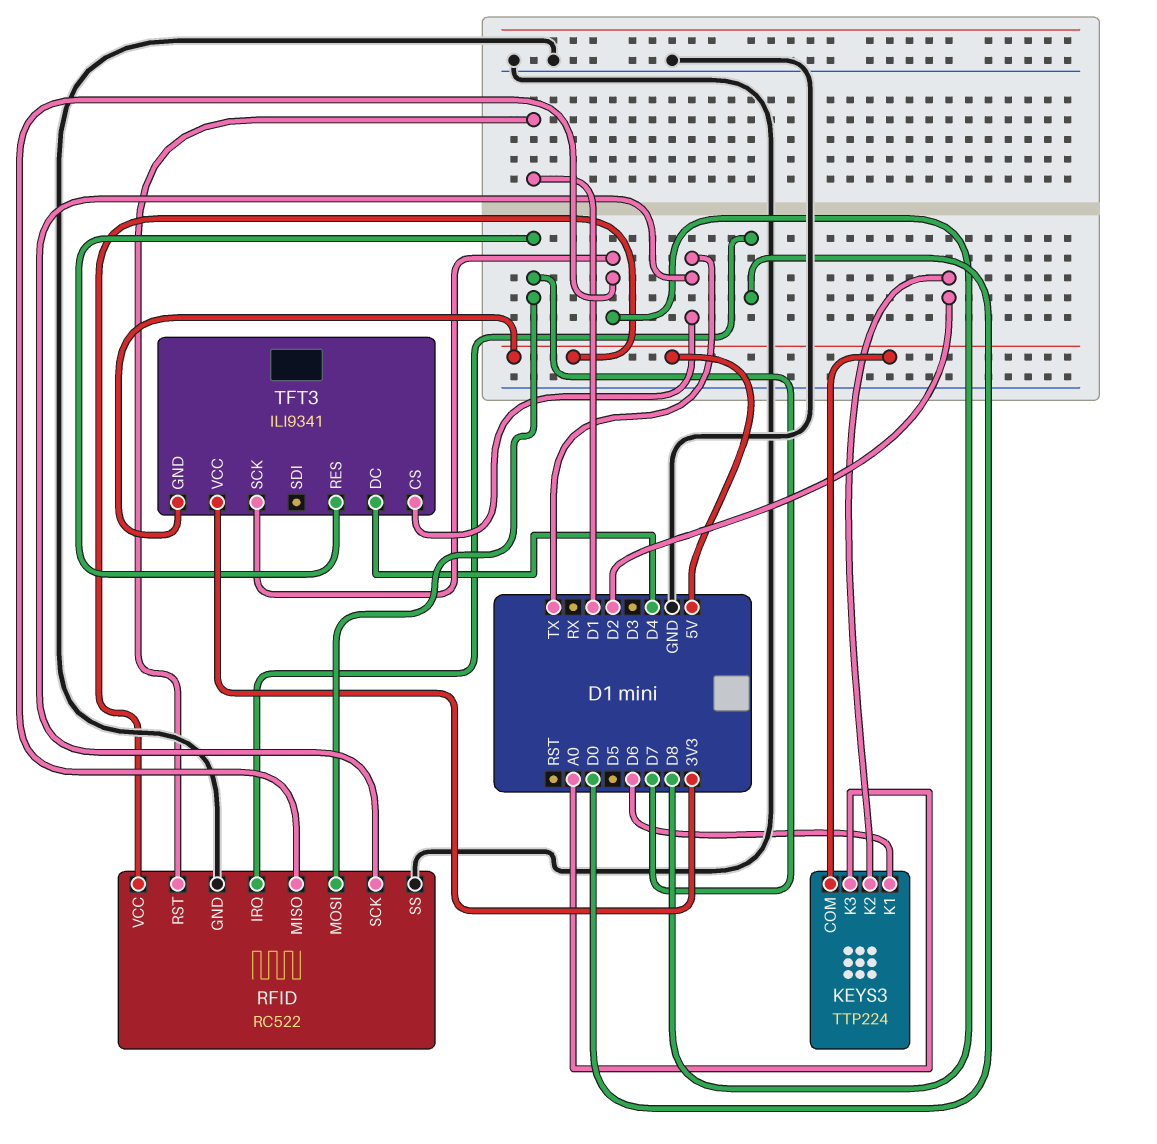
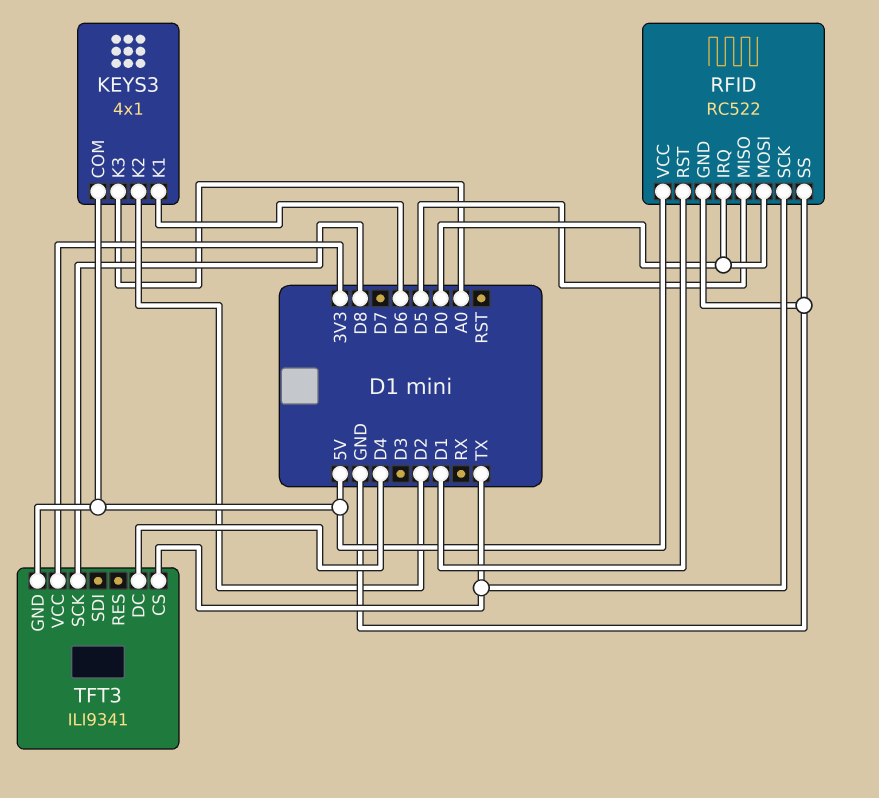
KEYS3: TTP224 -> 4x1
RFID pin MISO: D8 -> D5
RFID pin MOSI: D7 -> D0
TFT3 pin RES: D7 -> none

